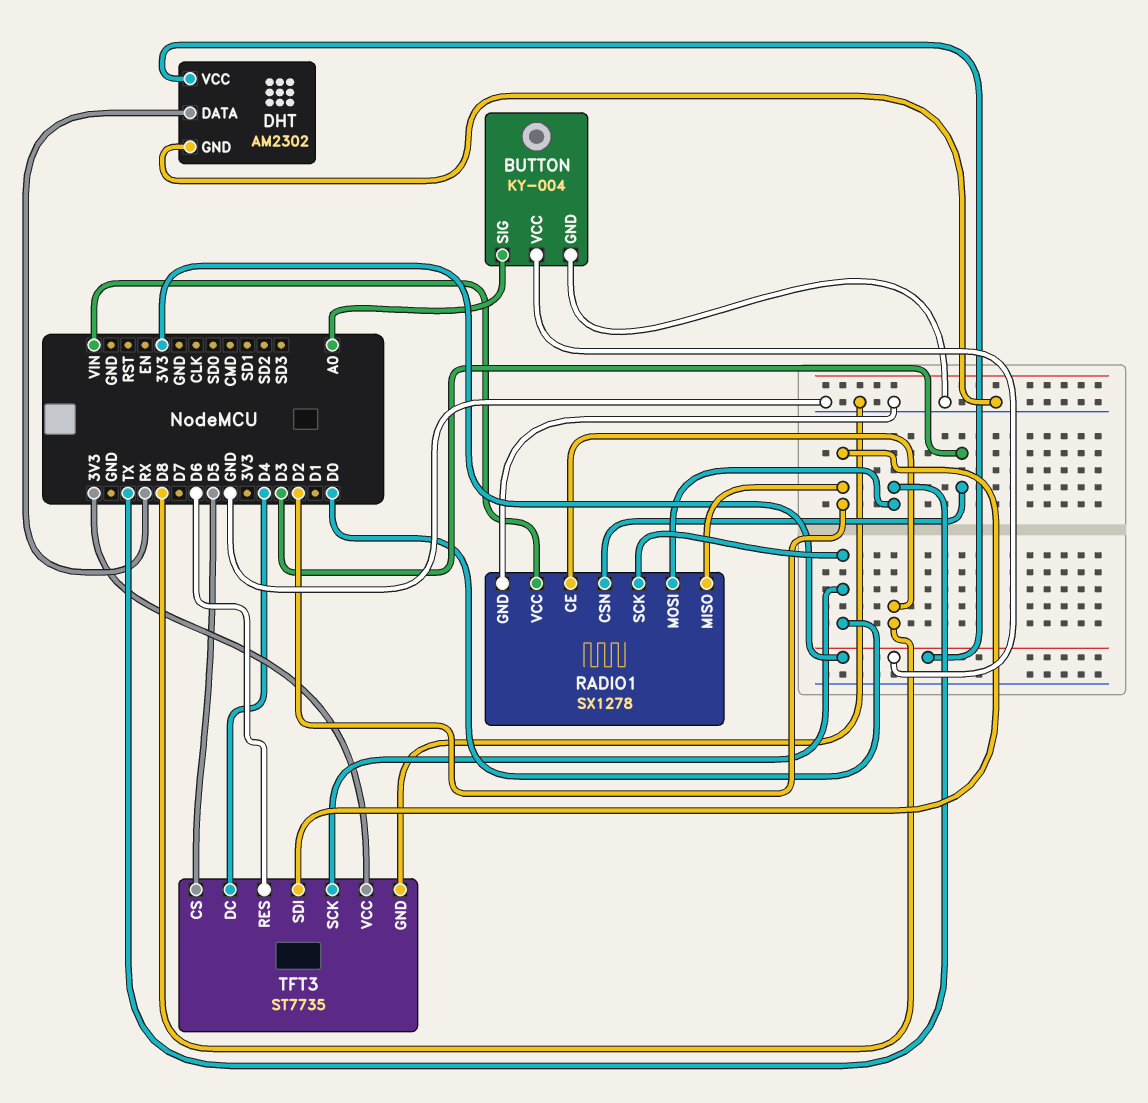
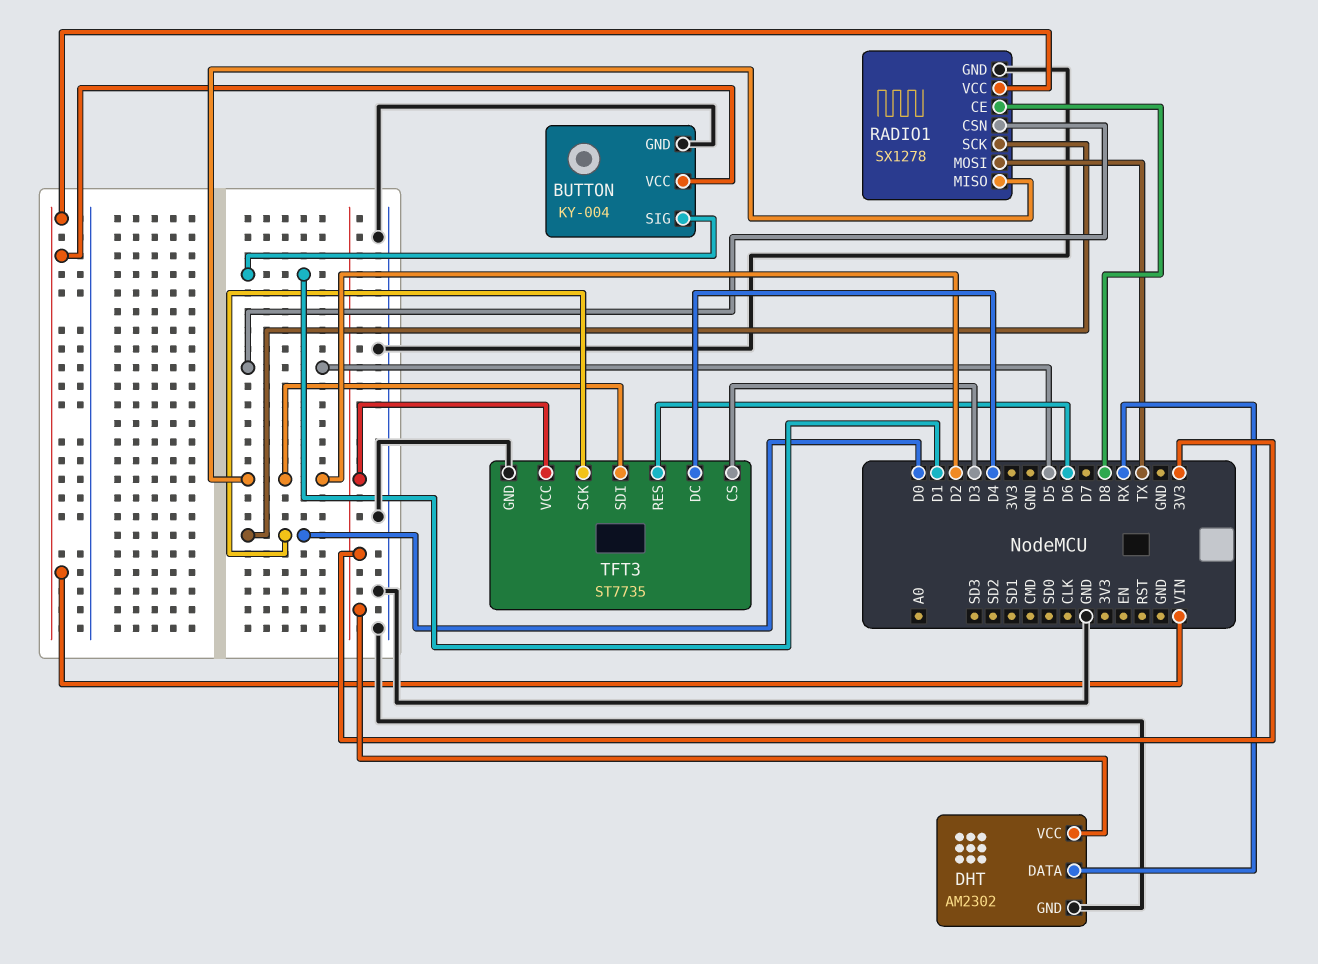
BUTTON pin SIG: A0 -> D1
BUTTON pin VCC: 3V3 -> VIN
RADIO1 pin CSN: D3 -> D5
TFT3 pin CS: D5 -> D3

